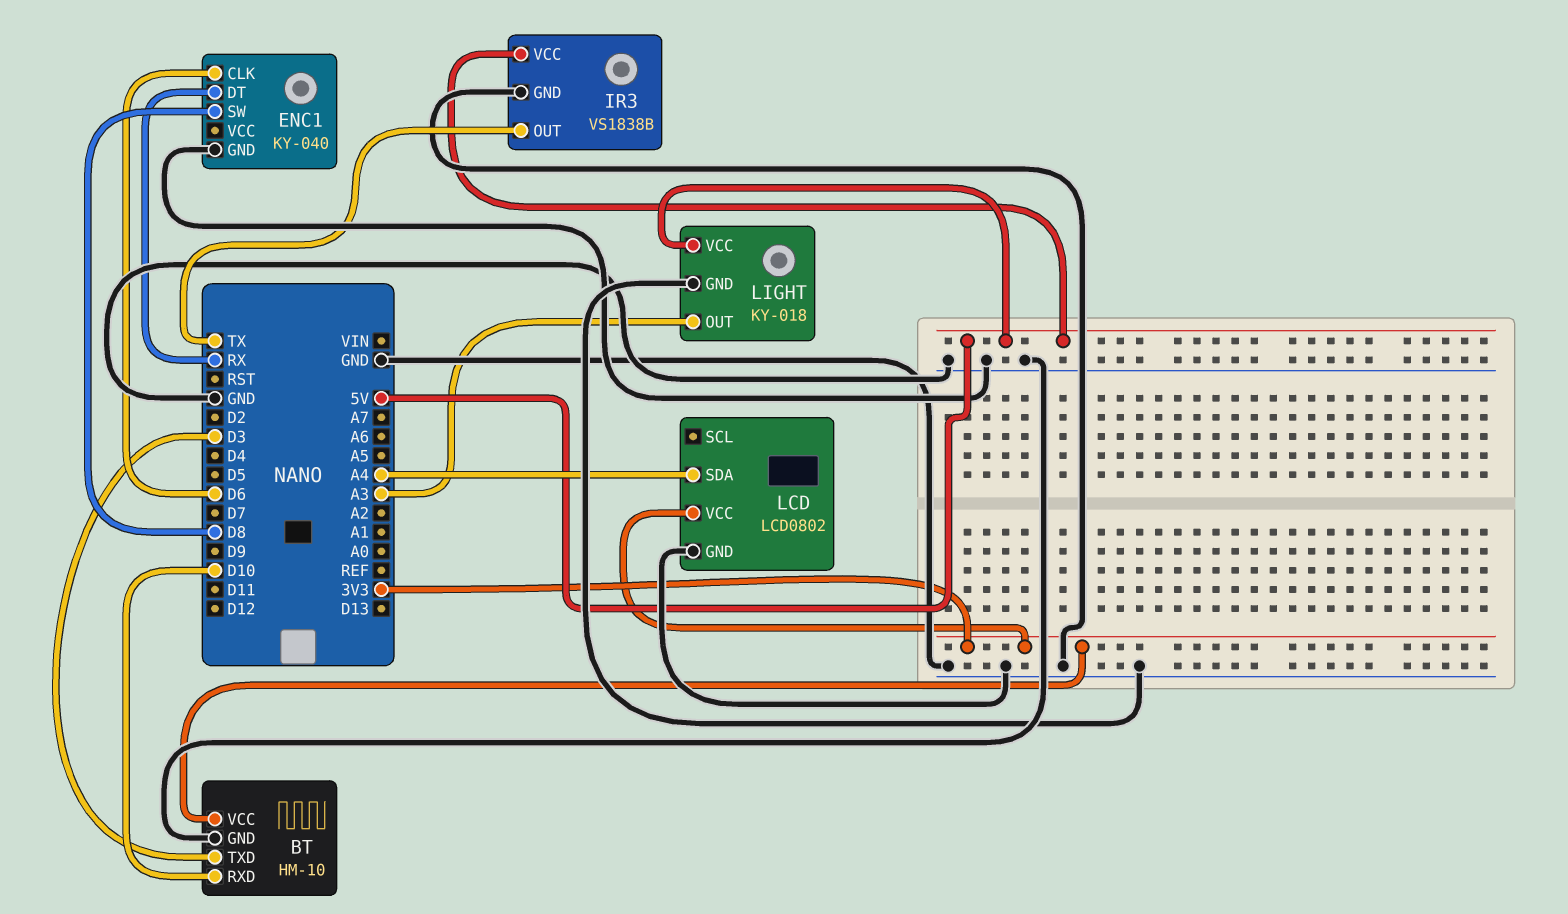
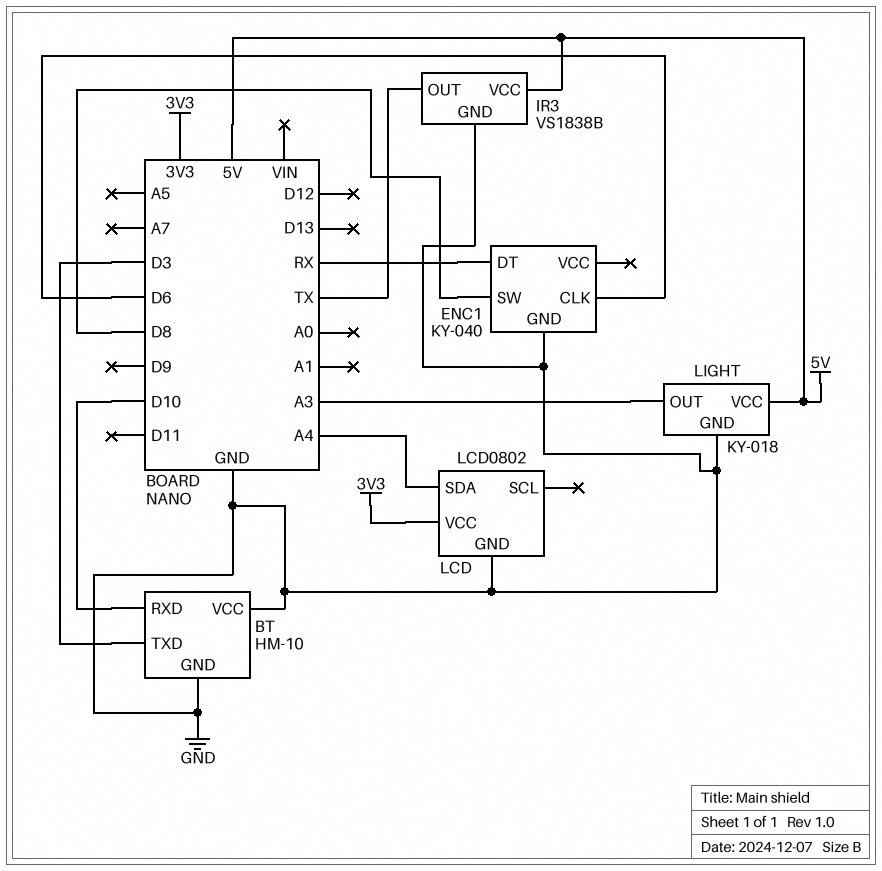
BT pin VCC: 3V3 -> GND

